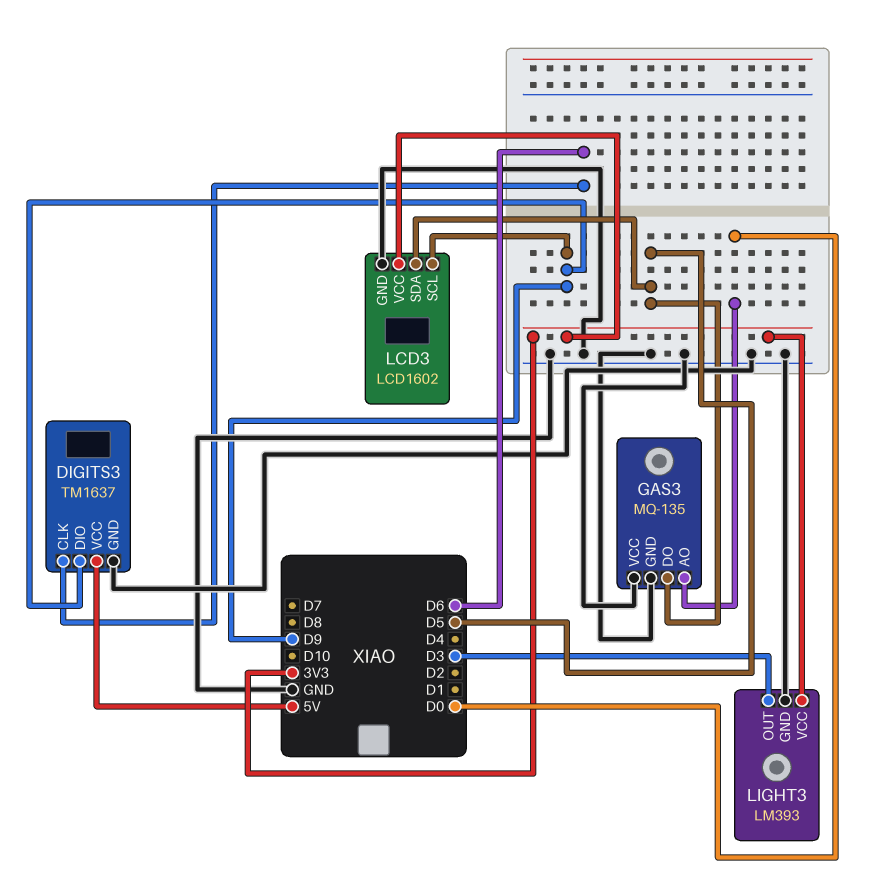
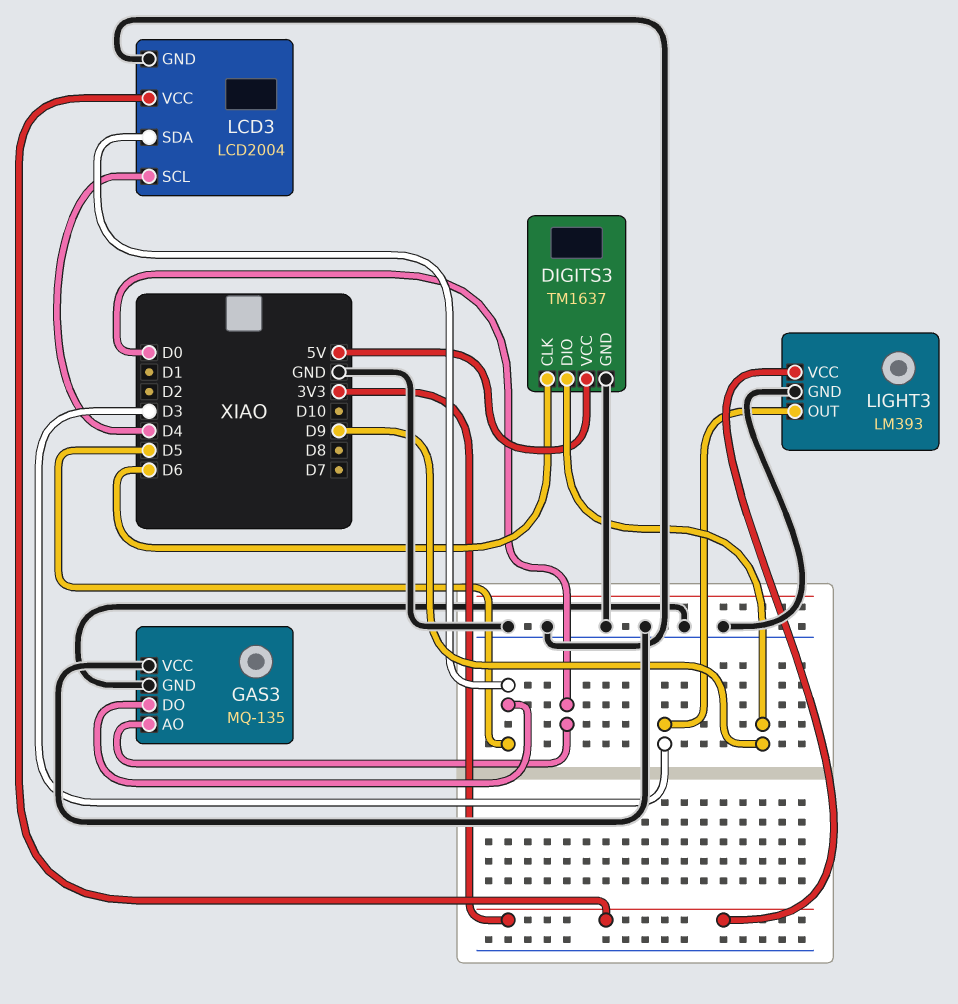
LCD3: LCD1602 -> LCD2004
LCD3 pin SCL: D9 -> D4

